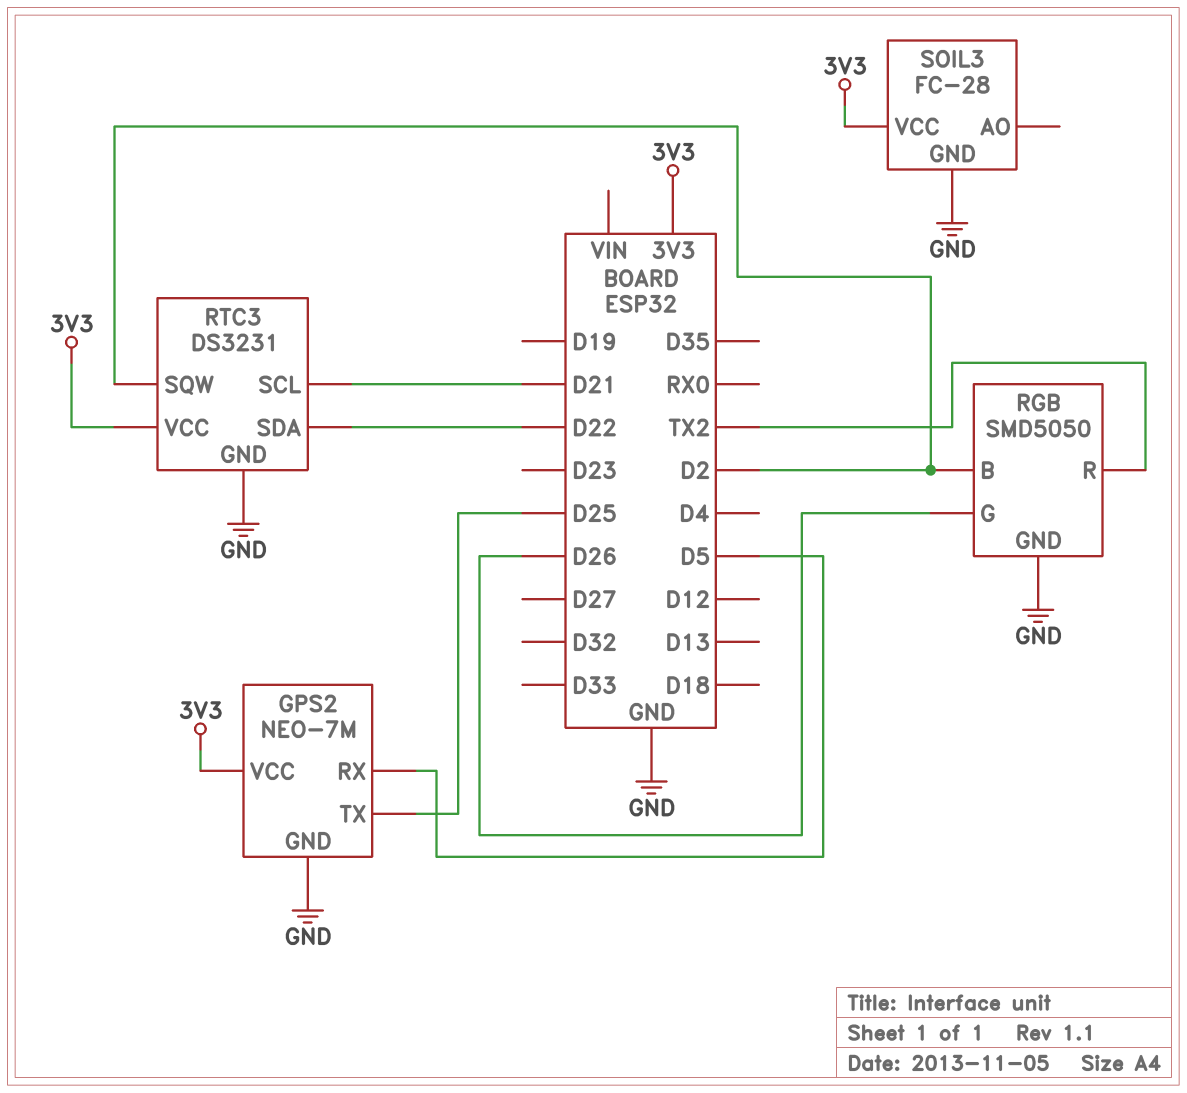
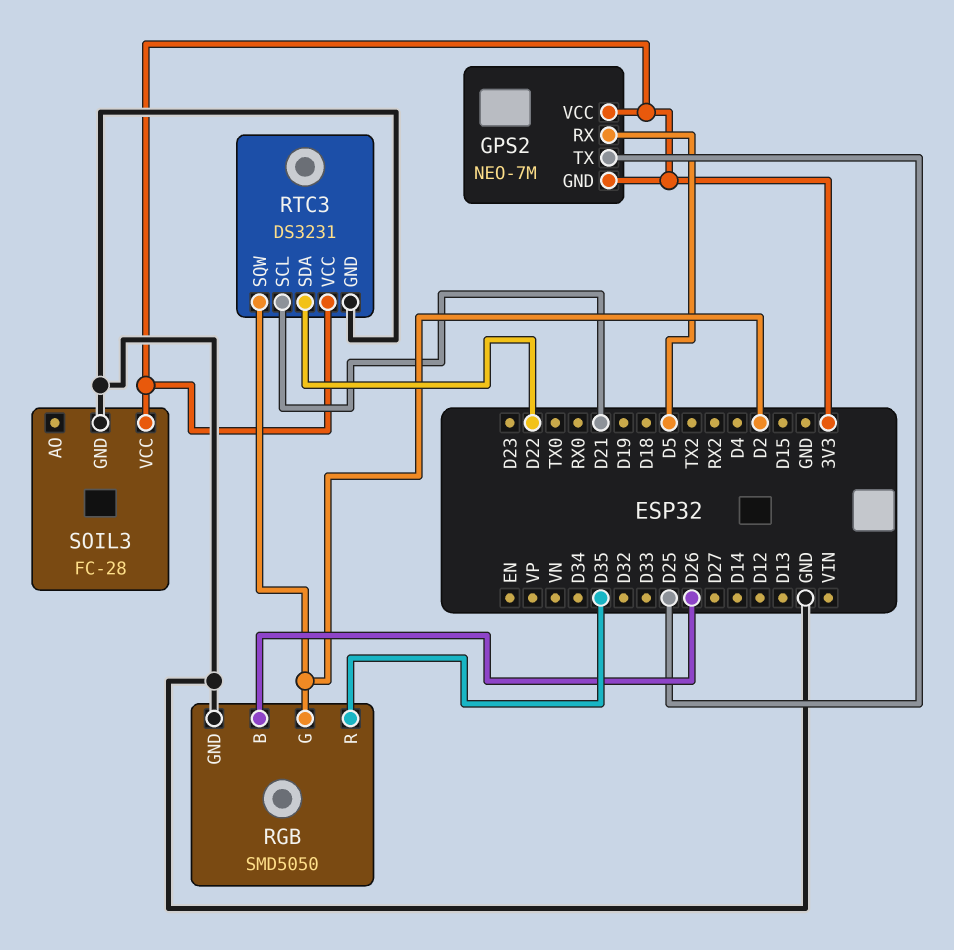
GPS2 pin GND: GND -> 3V3
RGB pin B: D2 -> D26
RGB pin G: D26 -> D2
RGB pin R: TX2 -> D35

